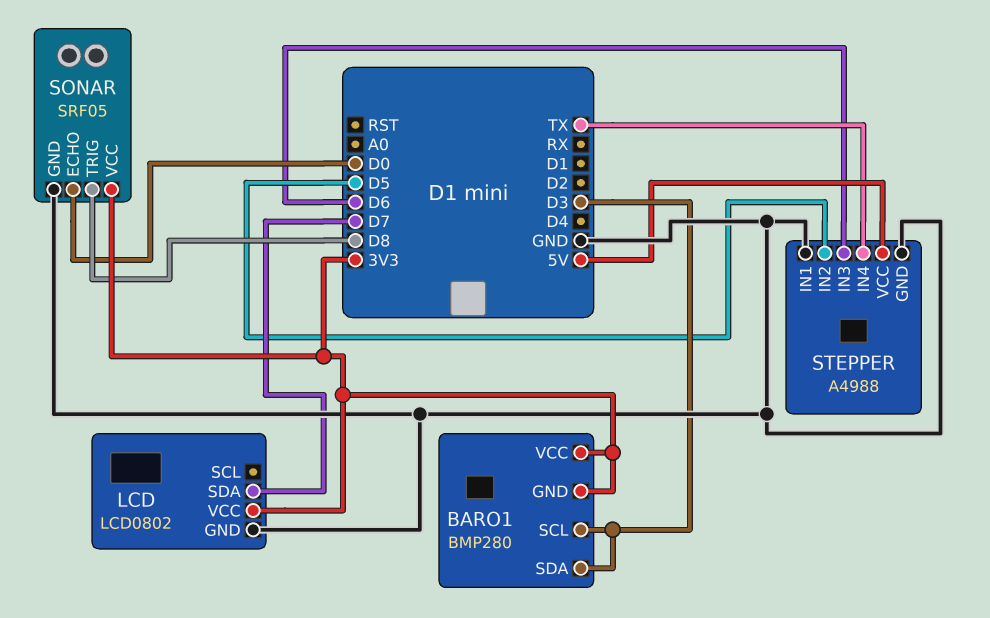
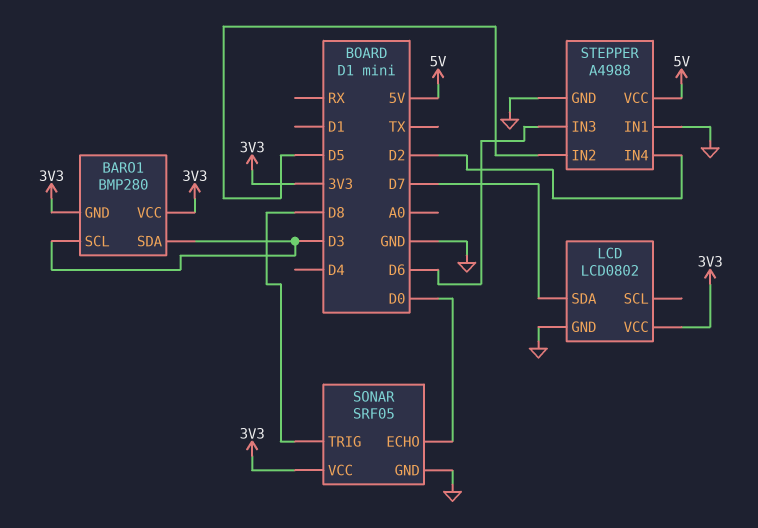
STEPPER pin IN4: TX -> D2

